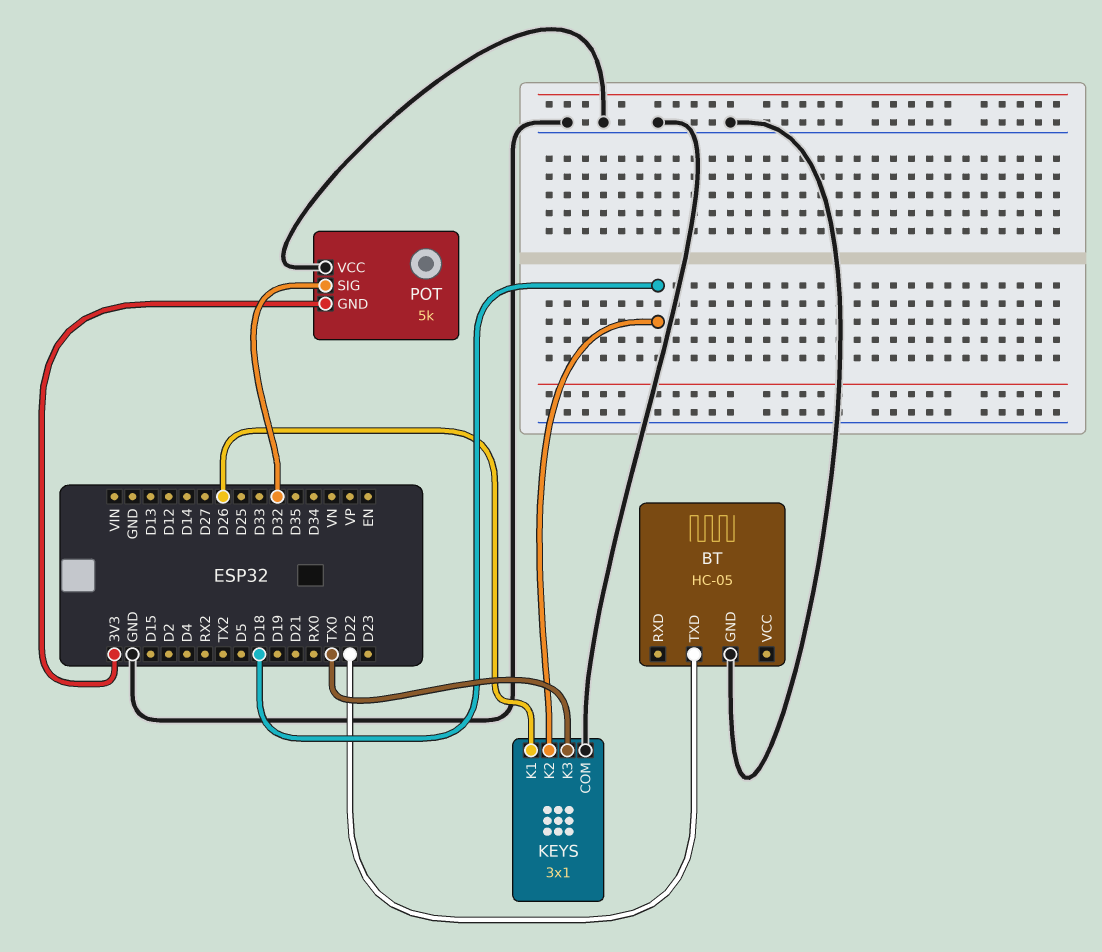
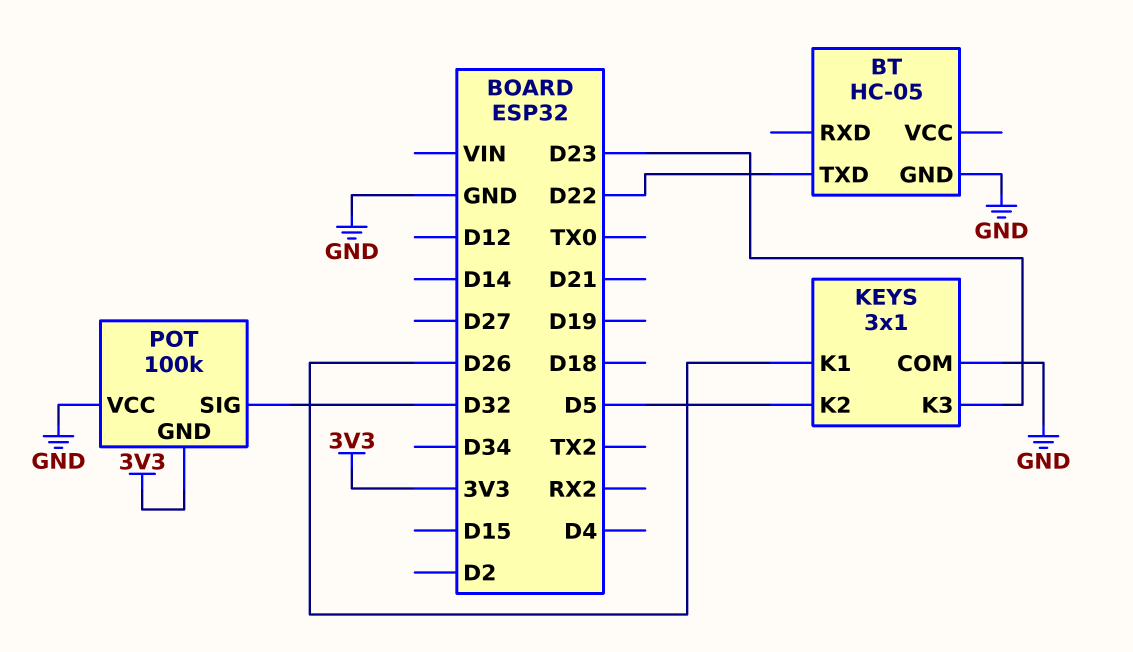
KEYS pin K2: D18 -> D5
KEYS pin K3: TX0 -> D23
POT: 5k -> 100k

